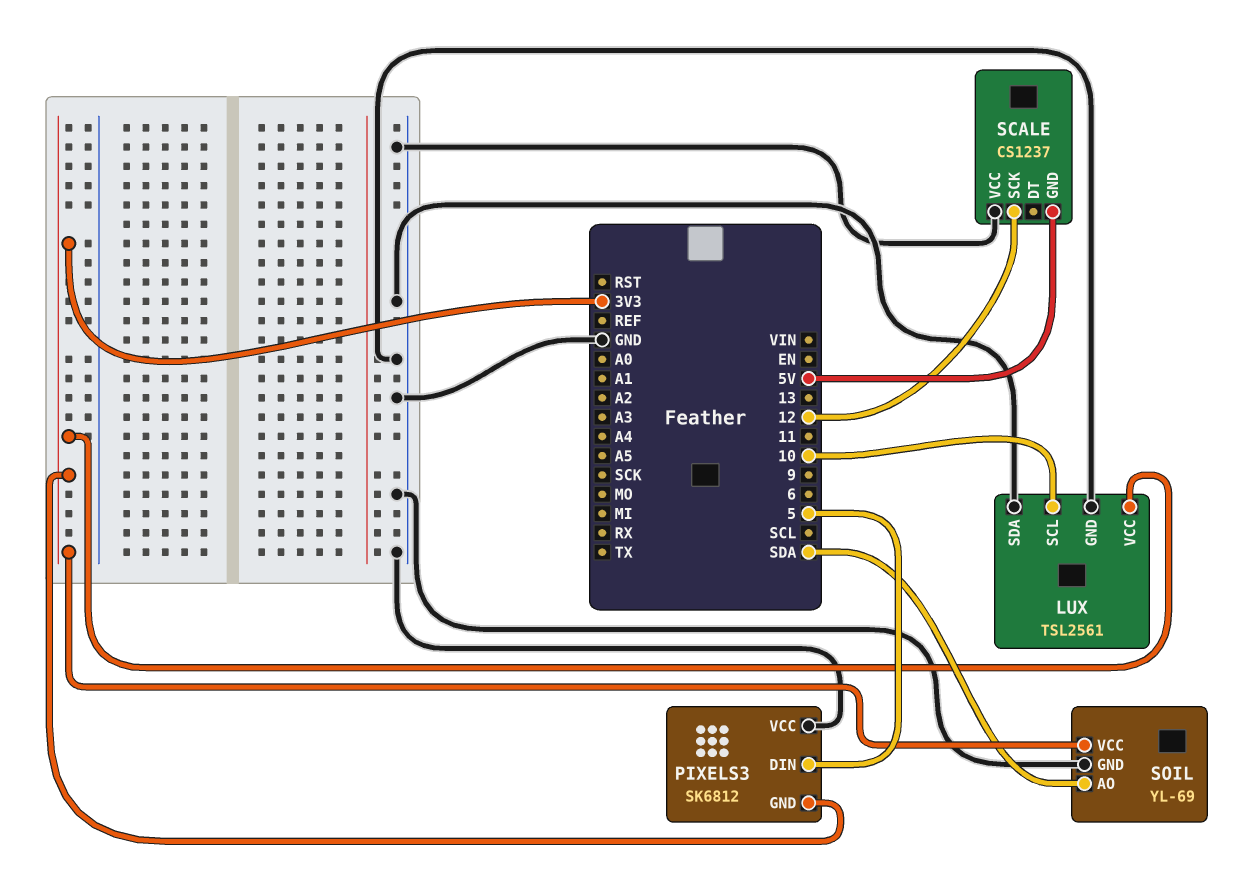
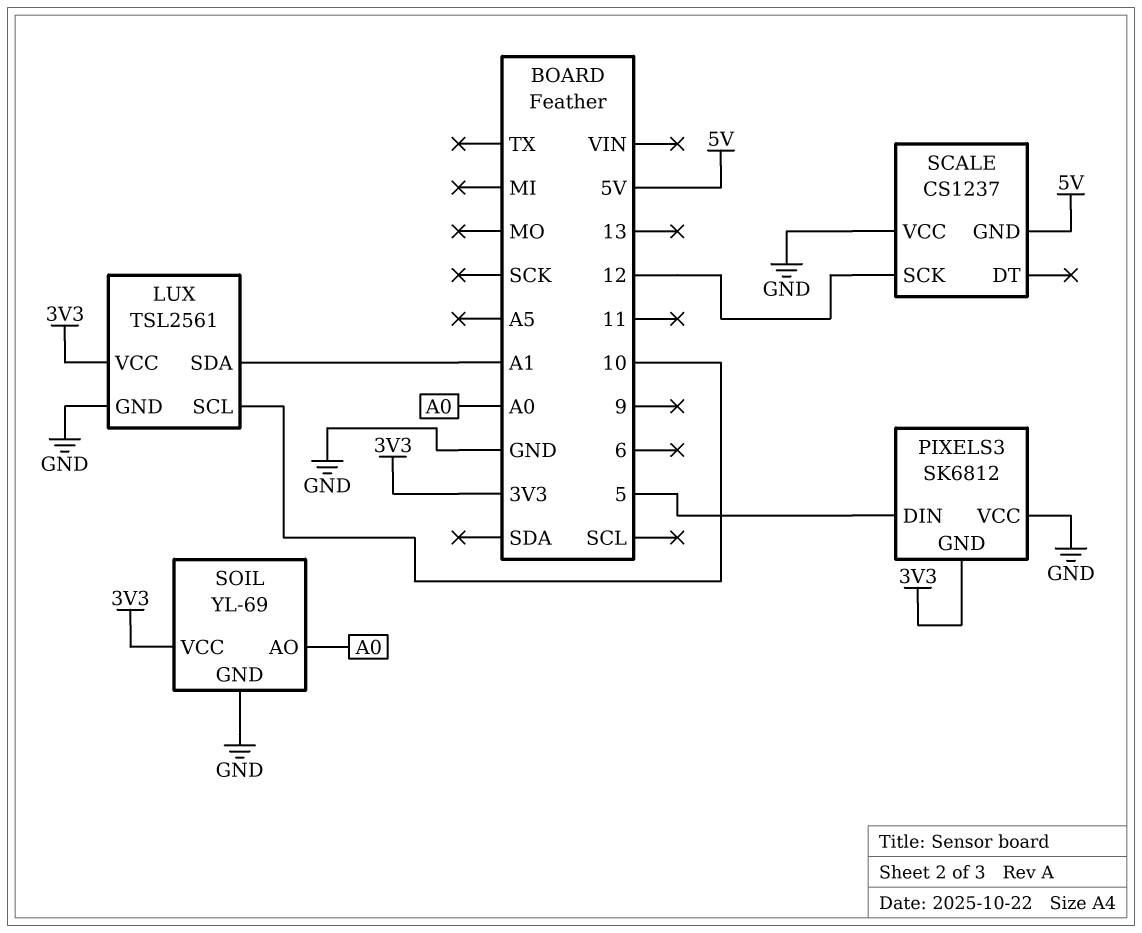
LUX pin SDA: GND -> A1
SOIL pin AO: SDA -> A0

